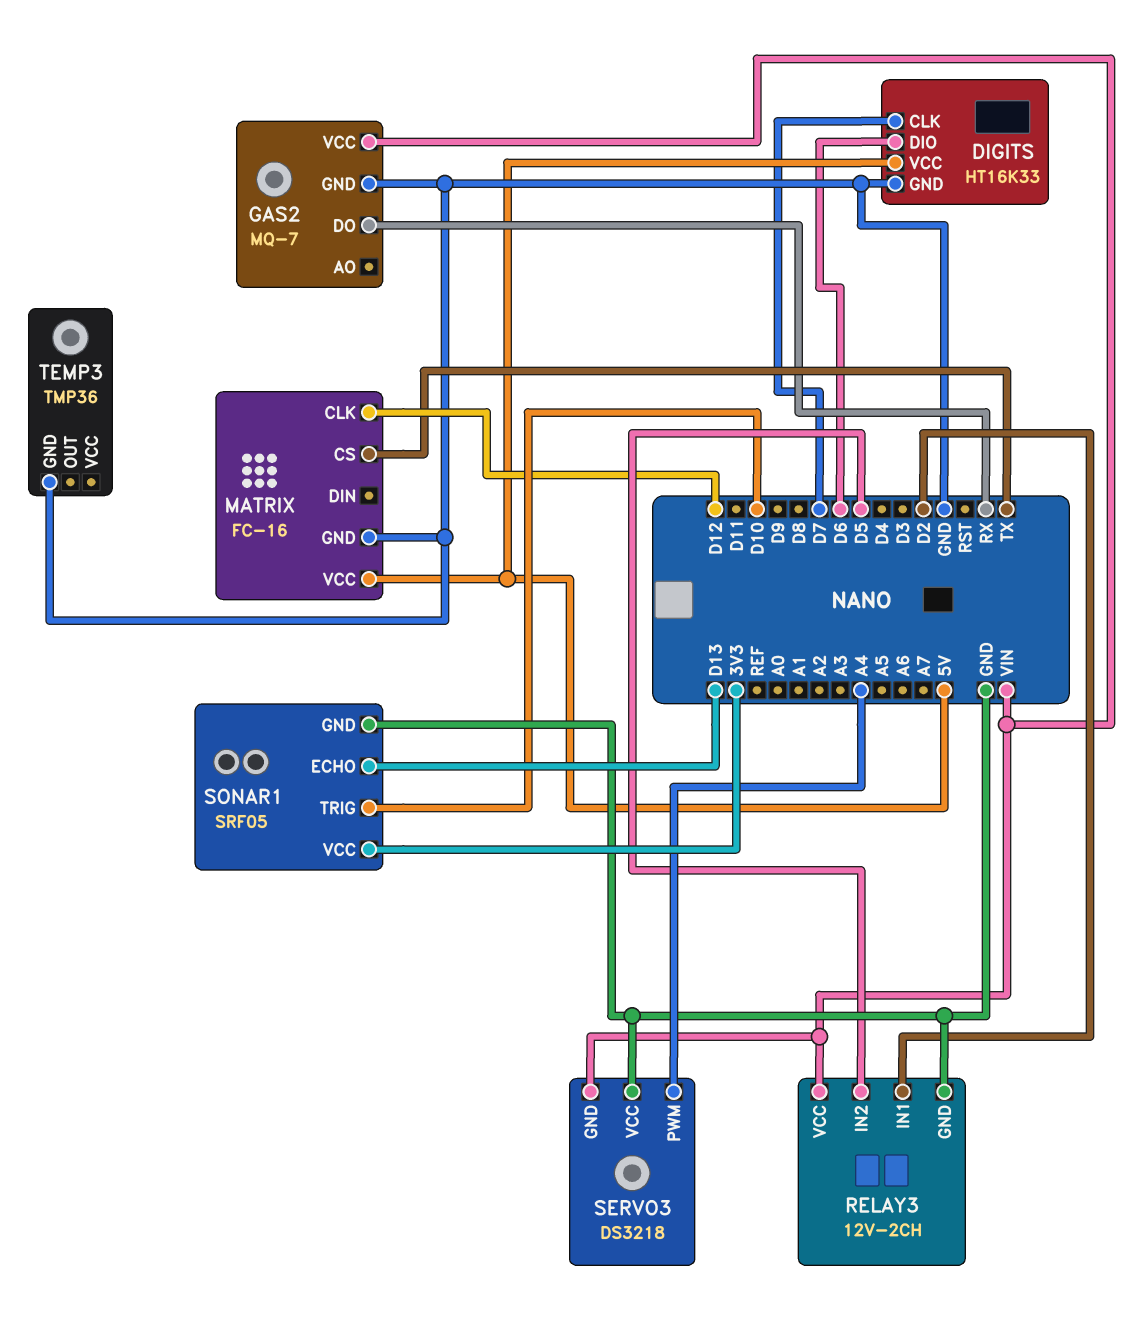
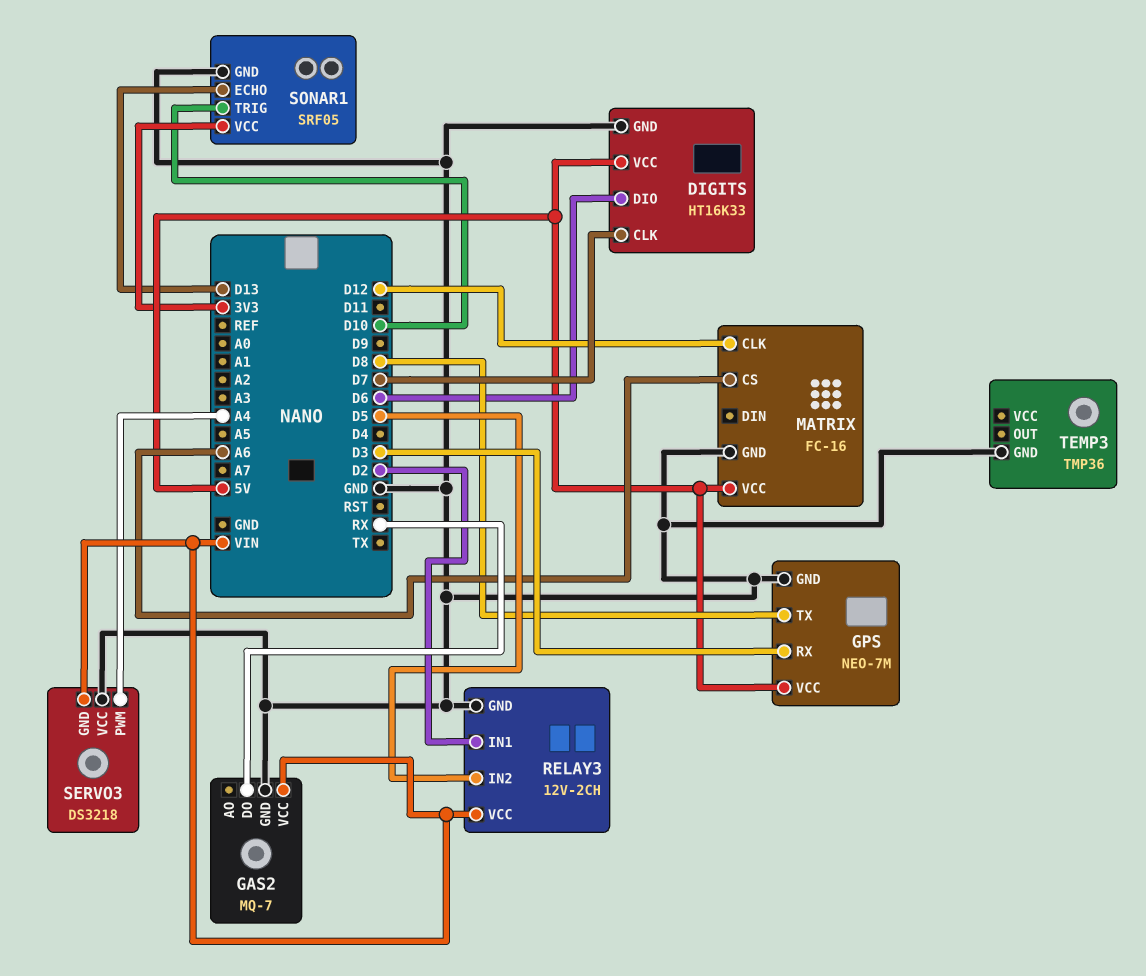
GPS: none -> NEO-7M
GPS pin GND: none -> GND
GPS pin RX: none -> D3
GPS pin TX: none -> D8
GPS pin VCC: none -> 5V
MATRIX pin CS: TX -> A6

